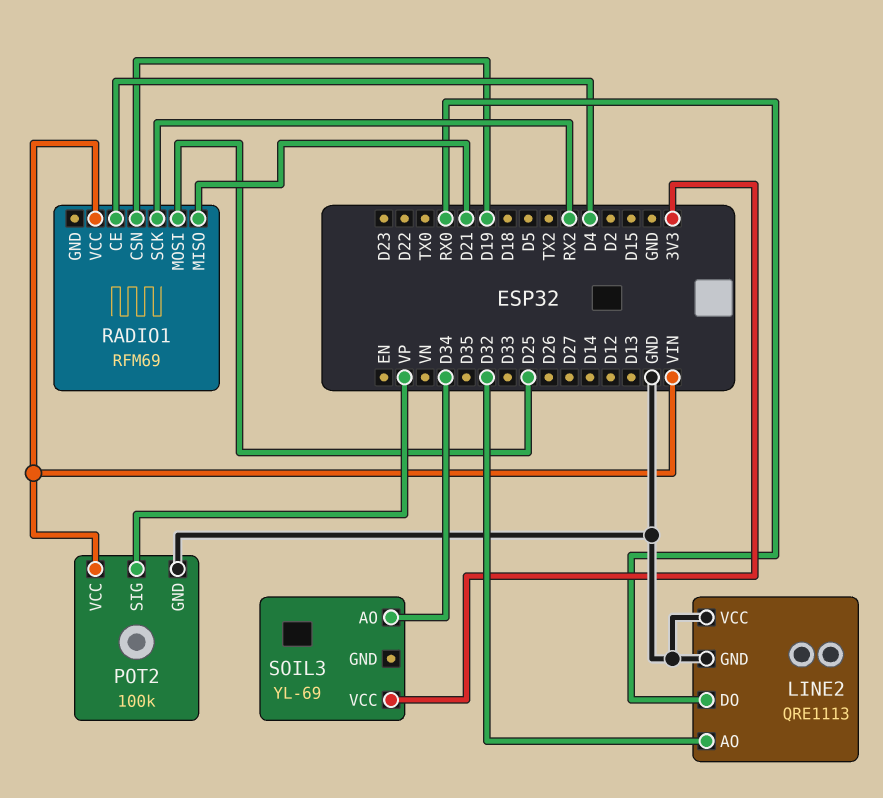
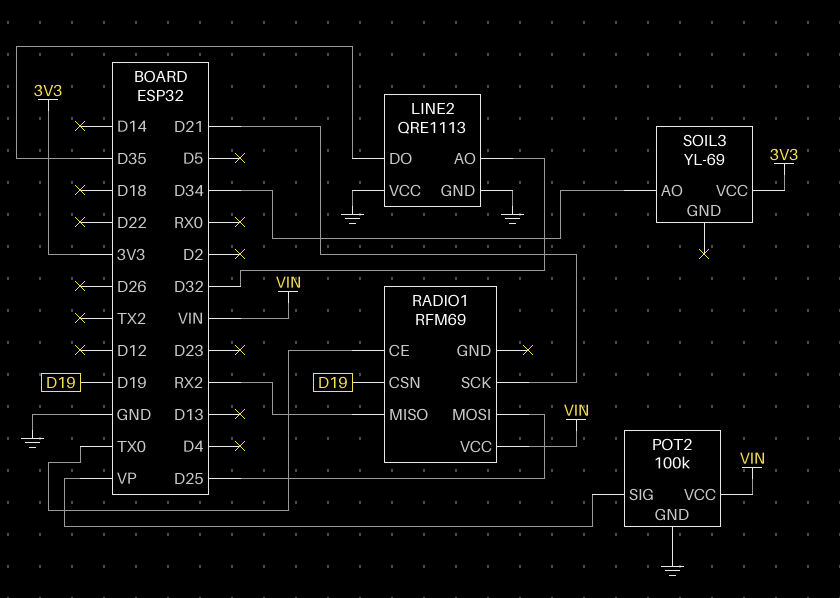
LINE2 pin DO: RX0 -> D35
RADIO1 pin CE: D4 -> TX0
RADIO1 pin MISO: D21 -> RX2
RADIO1 pin SCK: RX2 -> D21

